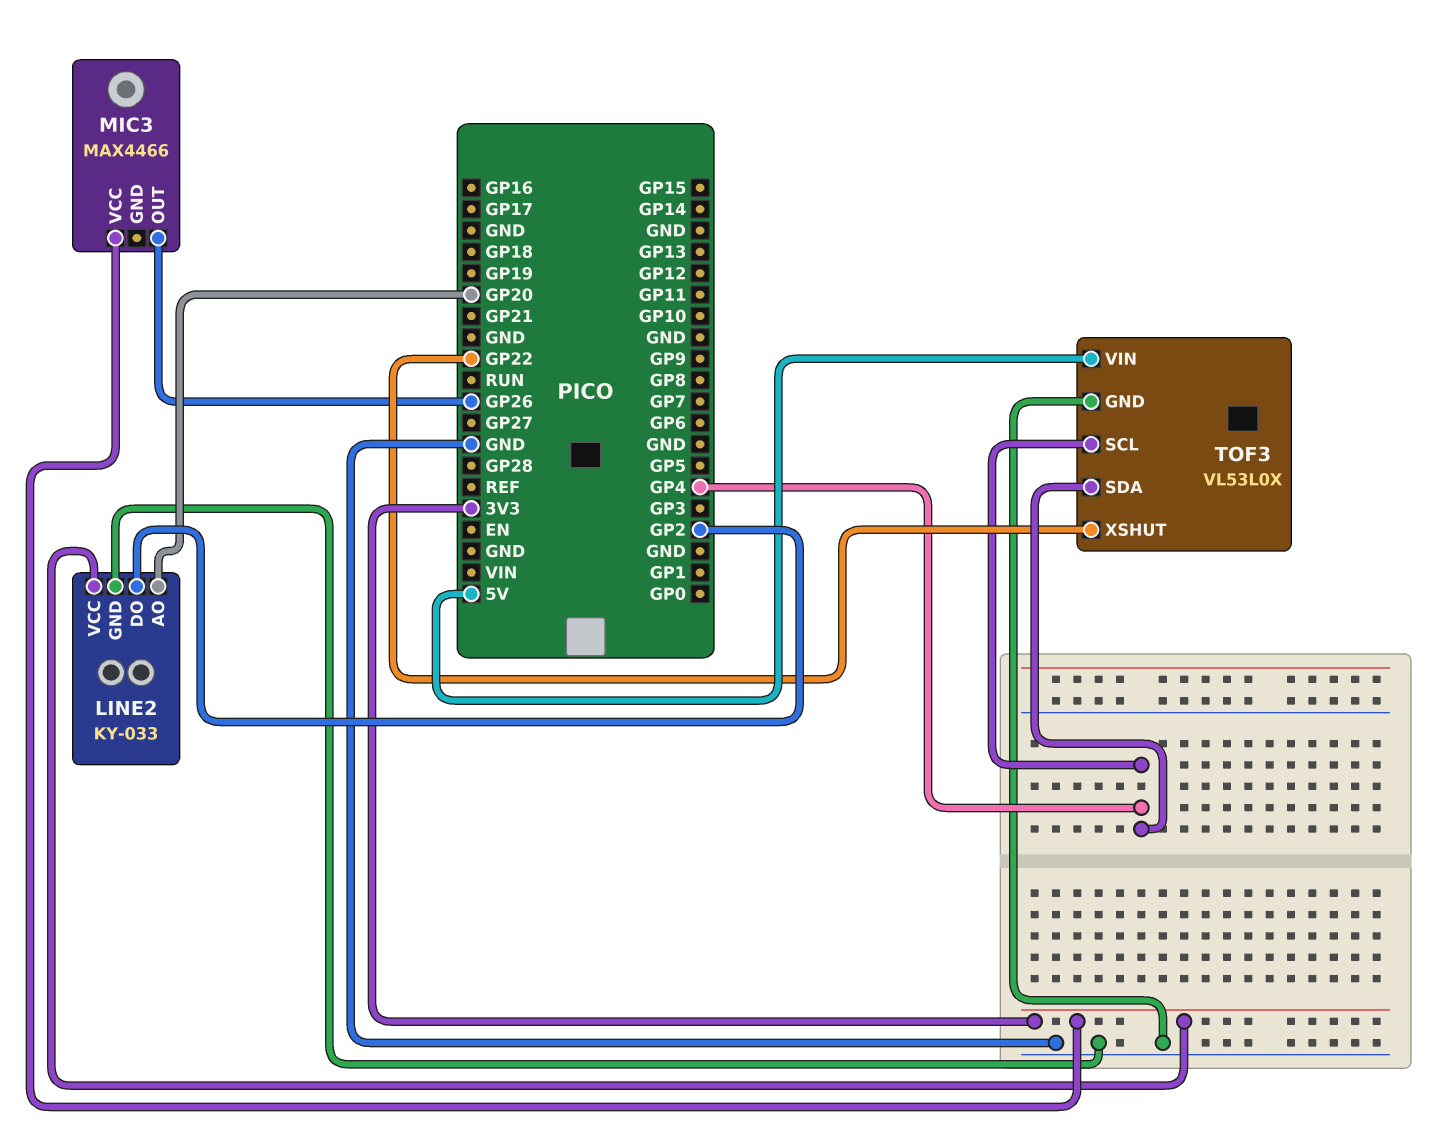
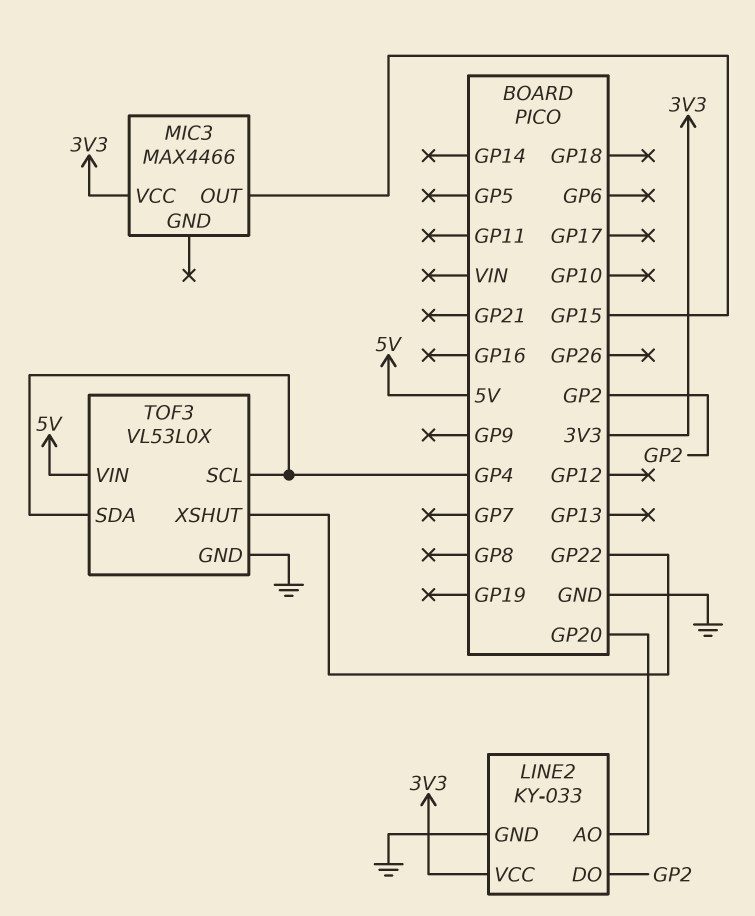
MIC3 pin OUT: GP26 -> GP15

